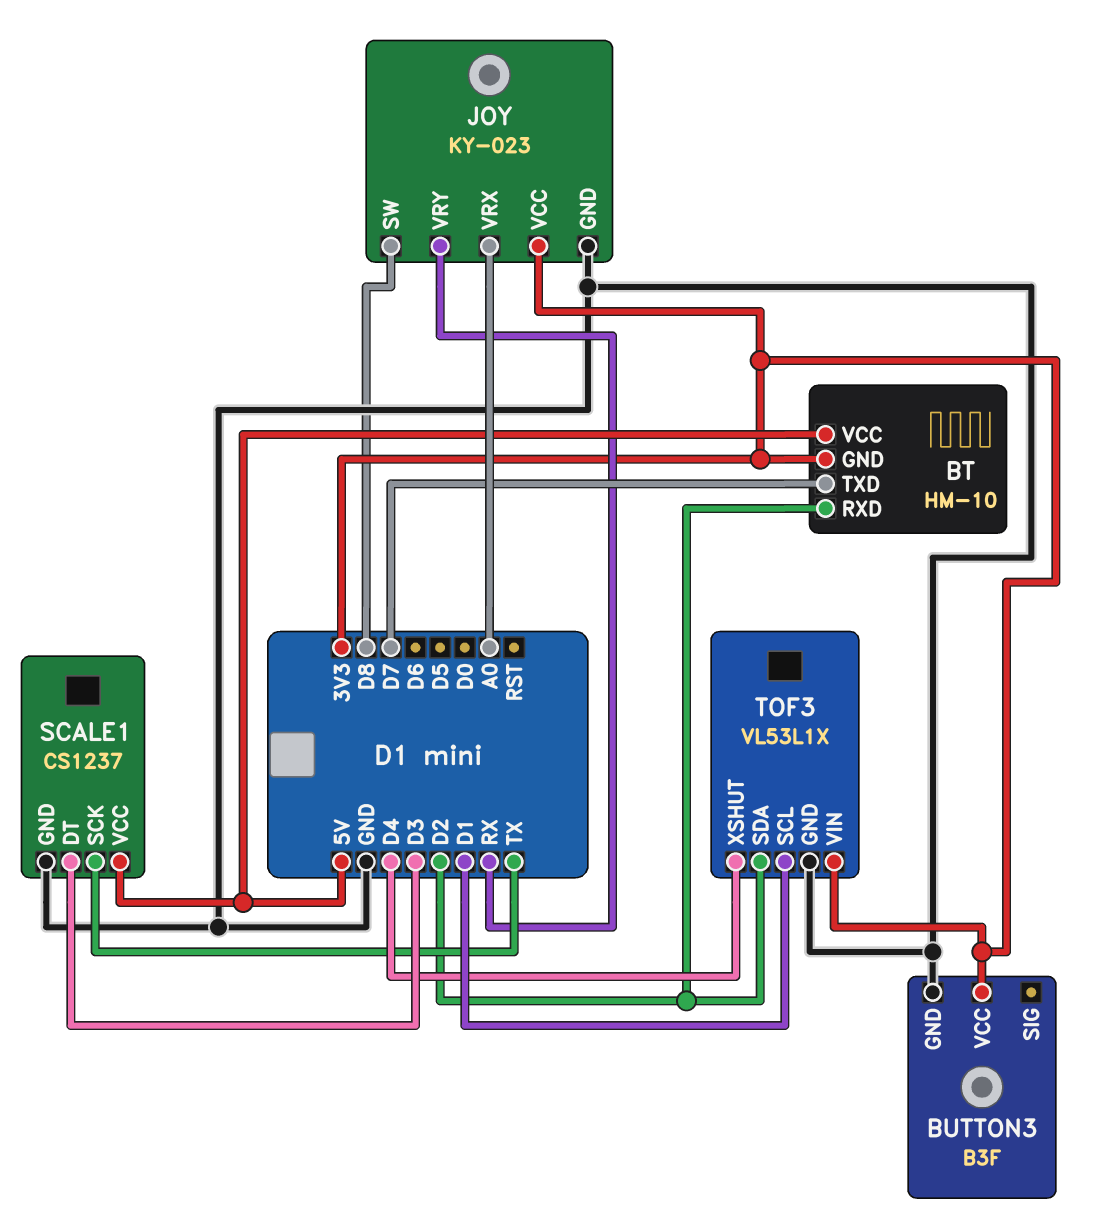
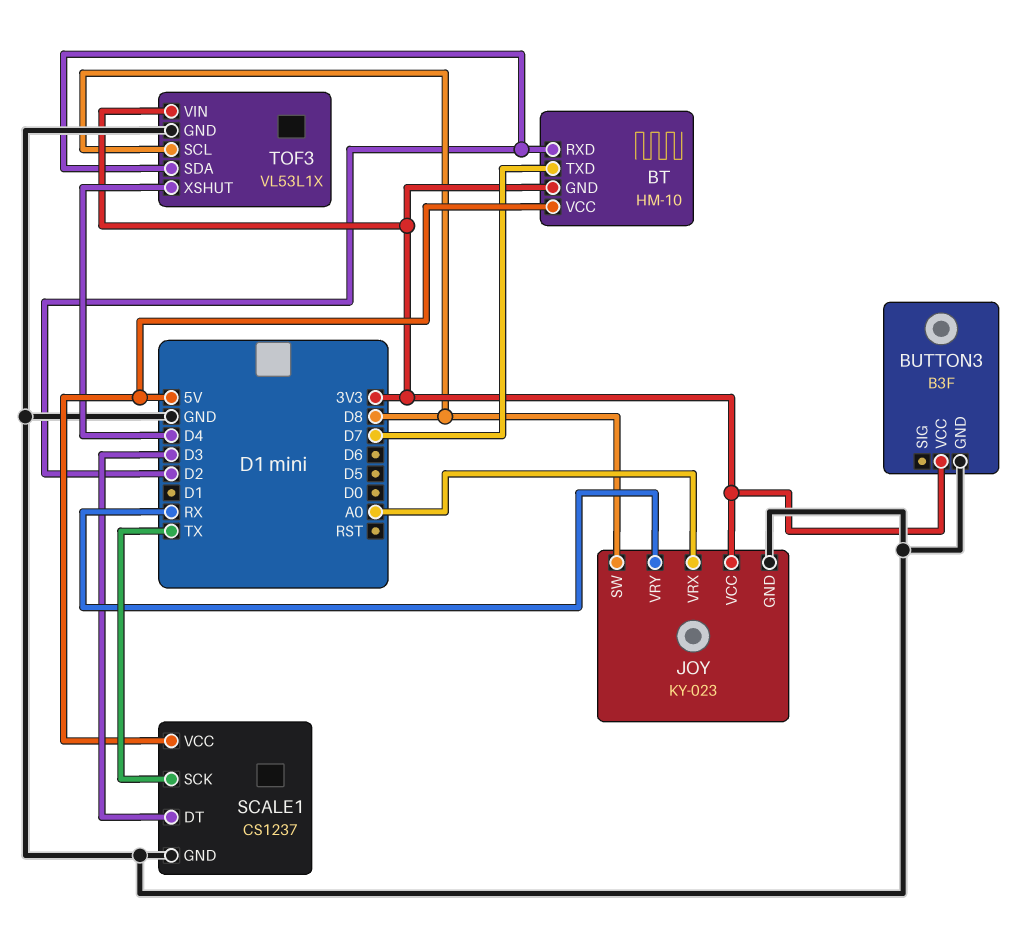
TOF3 pin SCL: D1 -> D8

